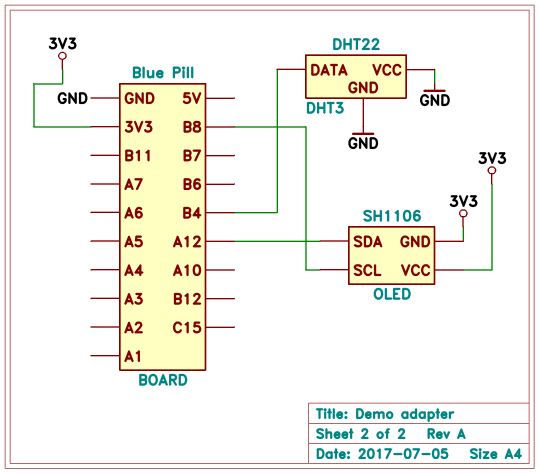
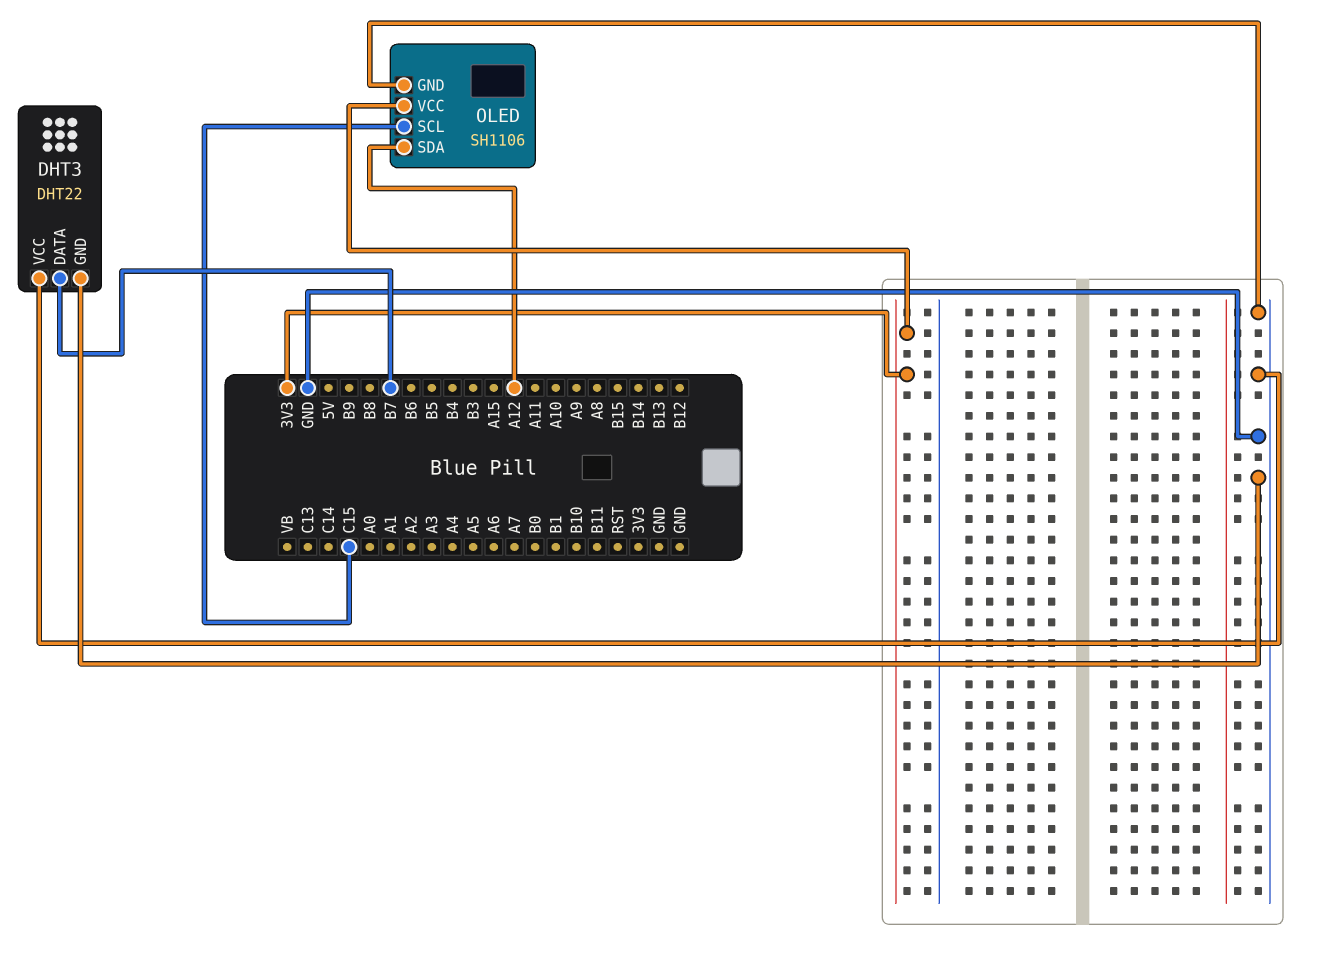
DHT3 pin DATA: B4 -> B7
OLED pin GND: 3V3 -> GND
OLED pin SCL: B8 -> C15

